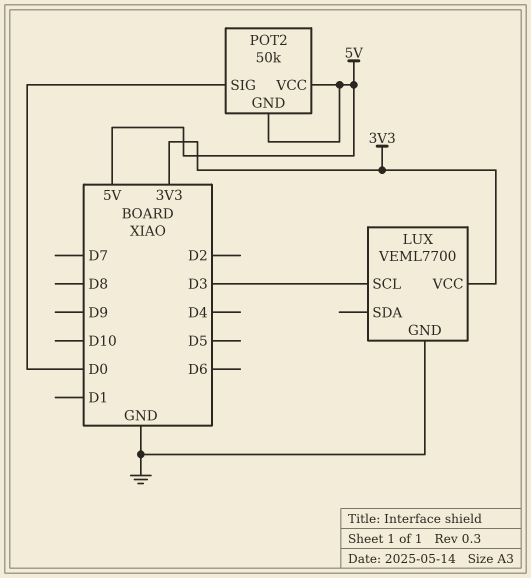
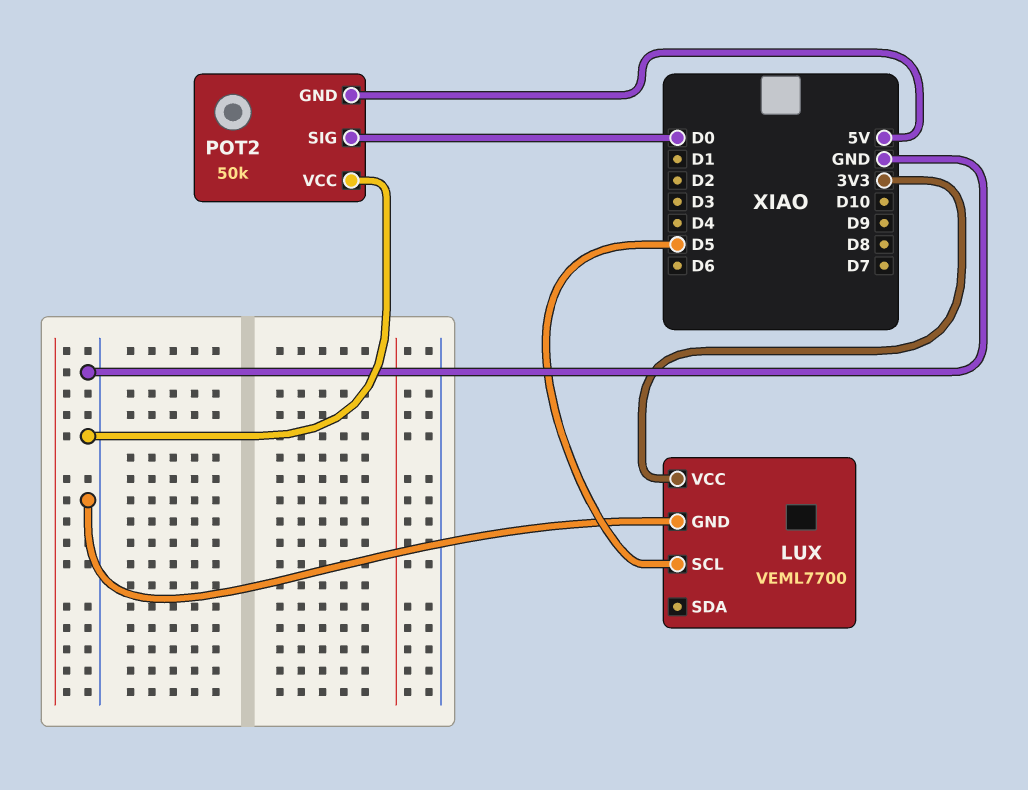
LUX pin SCL: D3 -> D5
POT2 pin VCC: 5V -> GND

